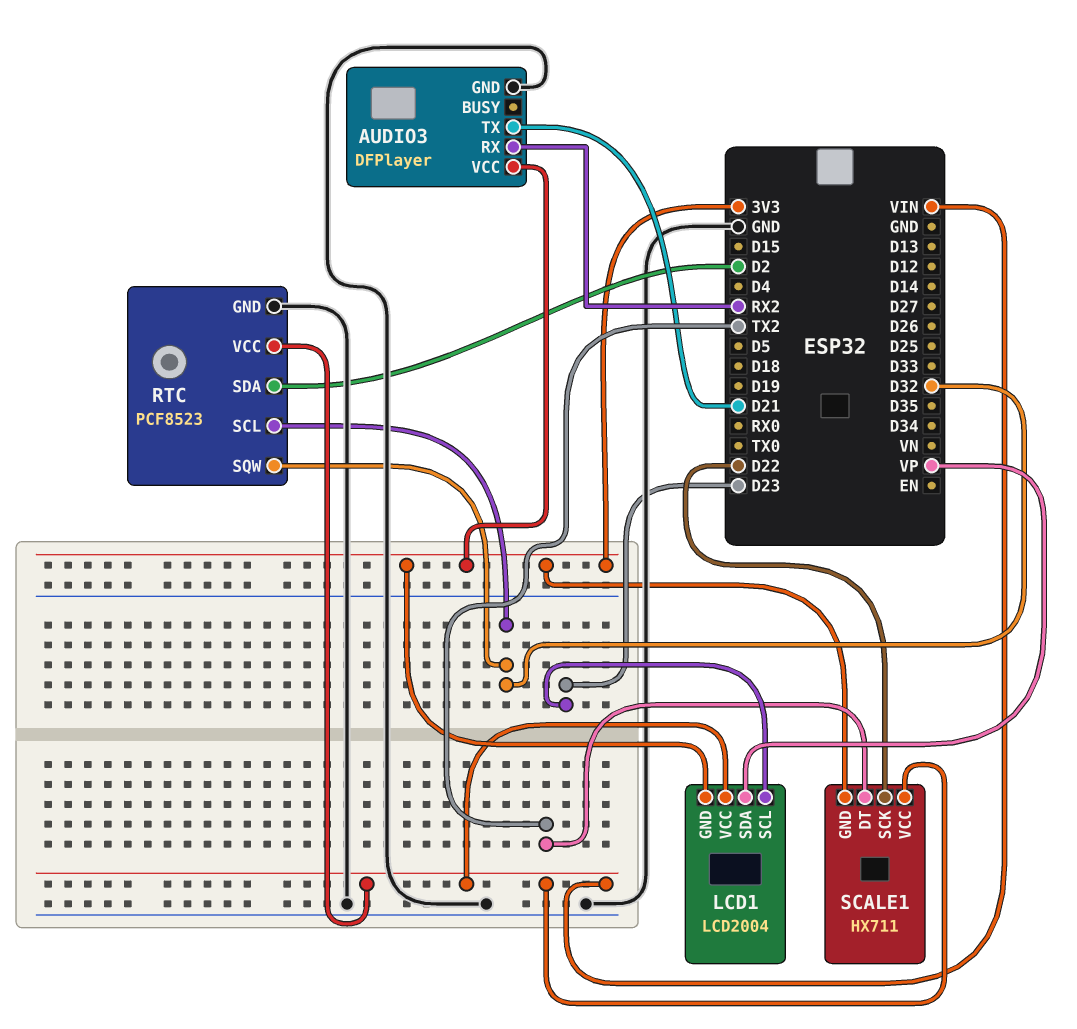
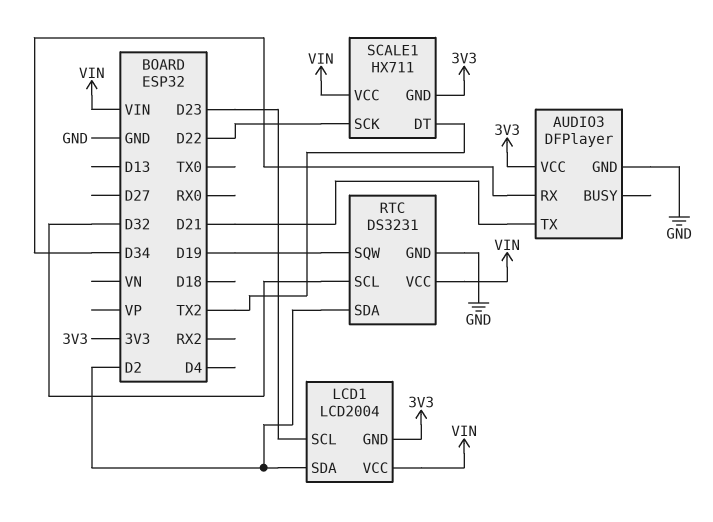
AUDIO3 pin RX: RX2 -> D34
LCD1 pin SDA: VP -> D2
RTC: PCF8523 -> DS3231
RTC pin SQW: D32 -> D19

